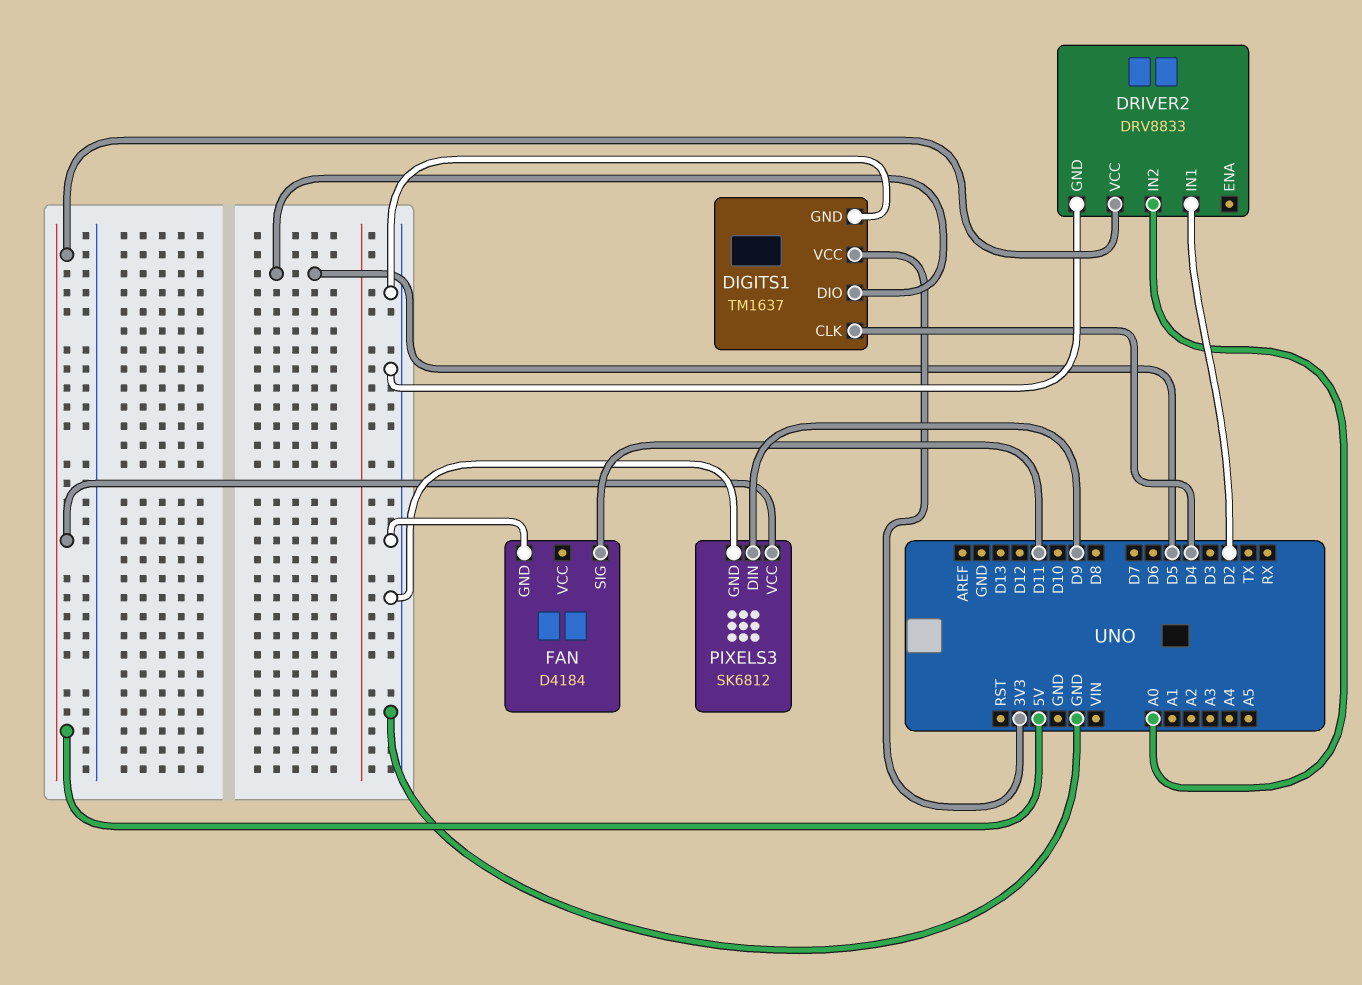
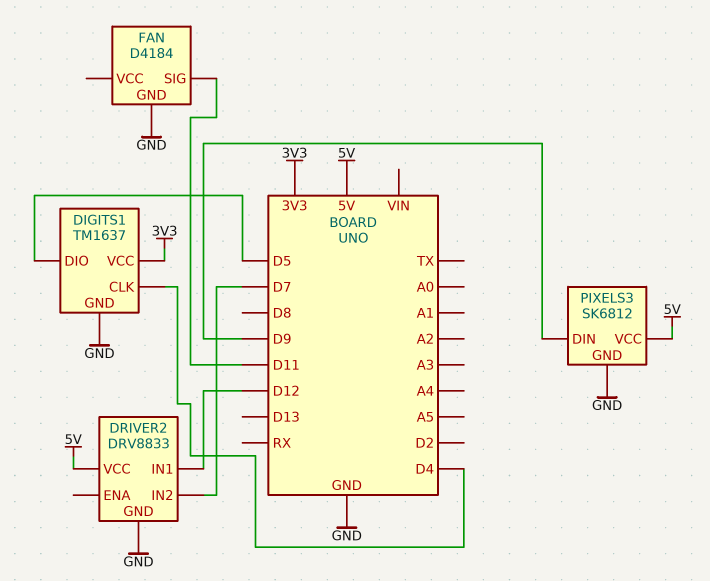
DRIVER2 pin IN1: D2 -> D12
DRIVER2 pin IN2: A0 -> D7

